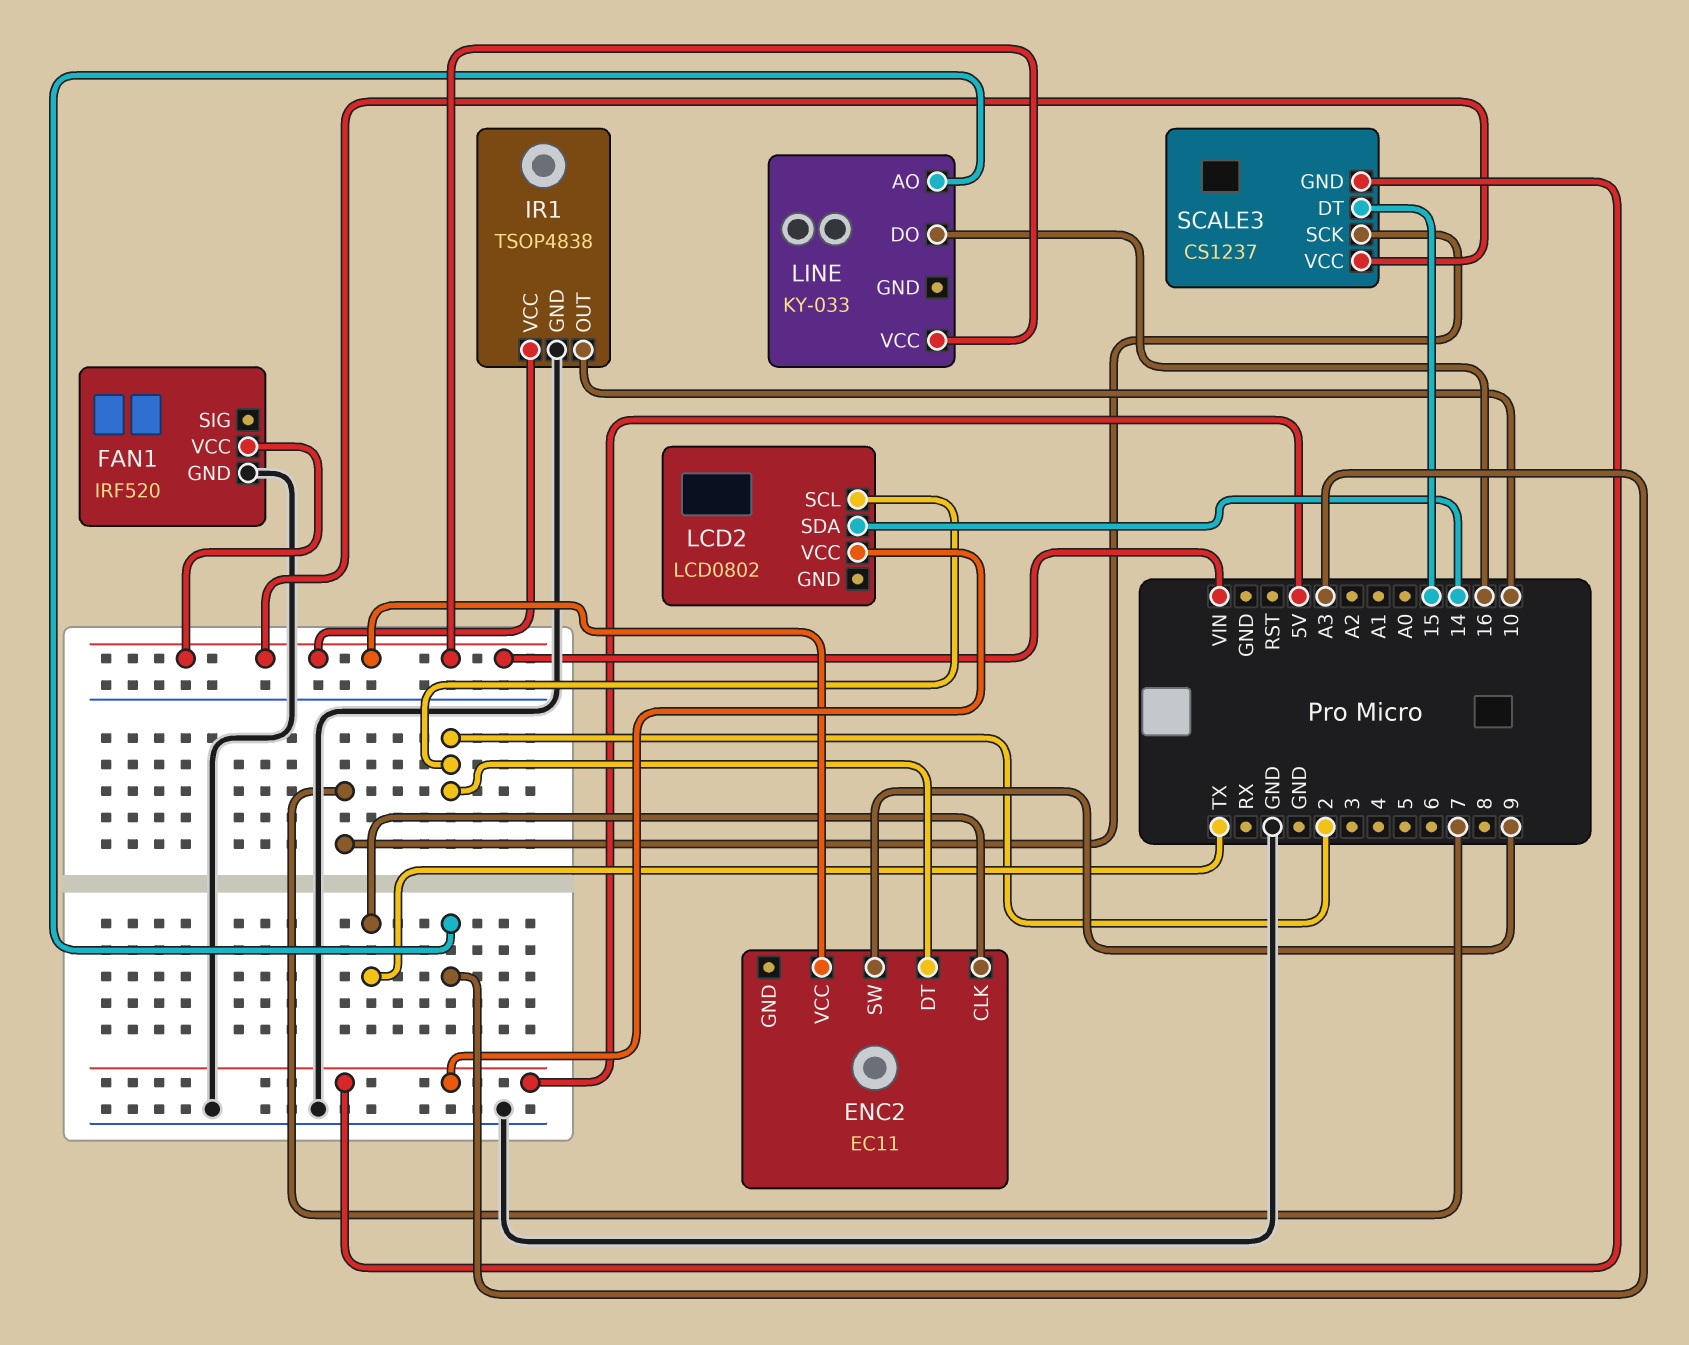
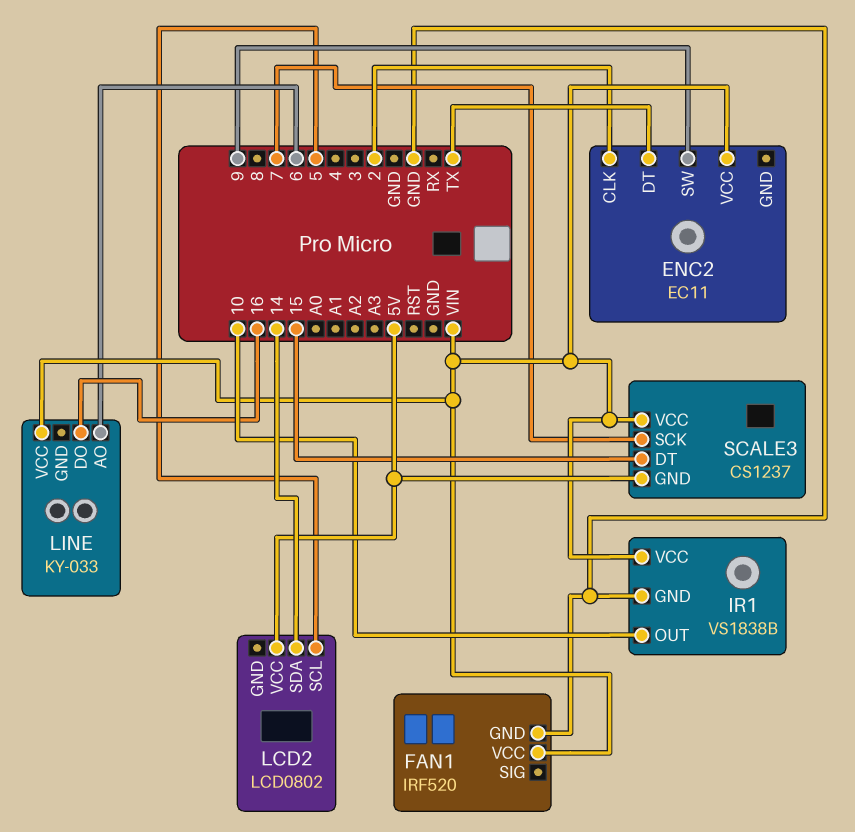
ENC2 pin CLK: TX -> 2
ENC2 pin DT: 2 -> TX
IR1: TSOP4838 -> VS1838B
LCD2 pin SCL: 2 -> 5
LINE pin AO: A3 -> 6

